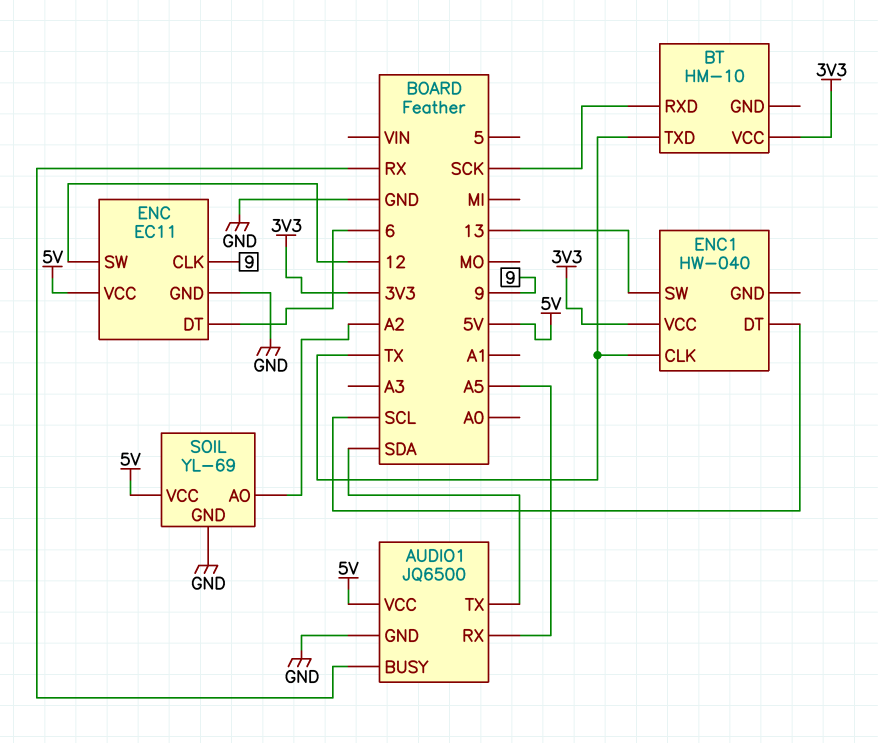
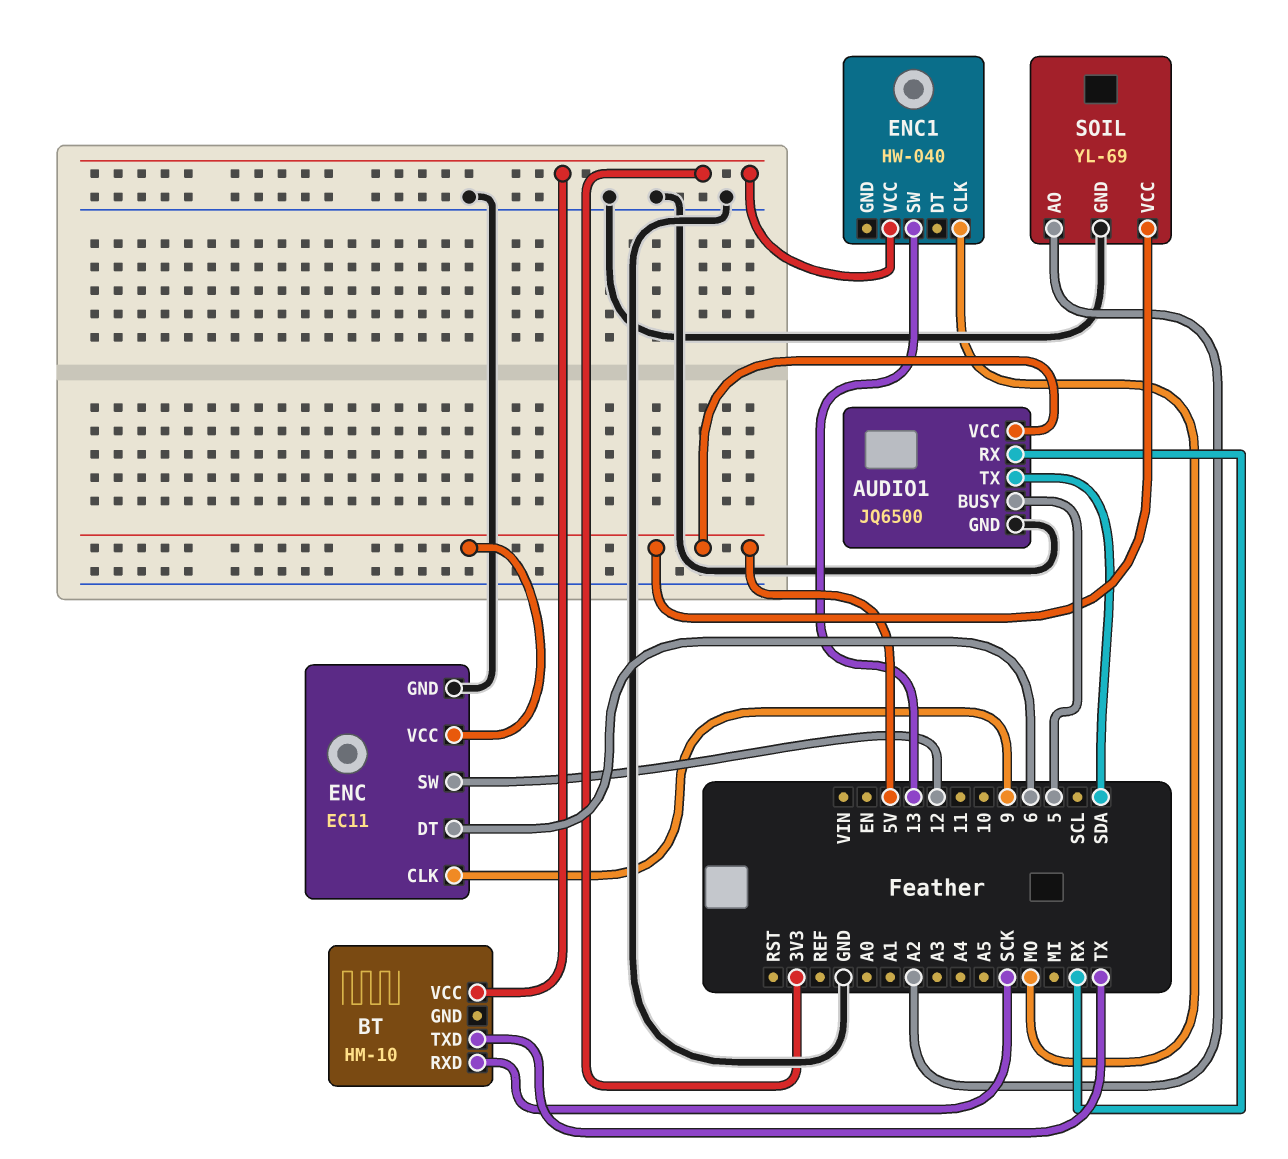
AUDIO1 pin BUSY: RX -> 5
AUDIO1 pin RX: A5 -> RX
ENC1 pin CLK: TX -> MO
ENC1 pin DT: SCL -> none

